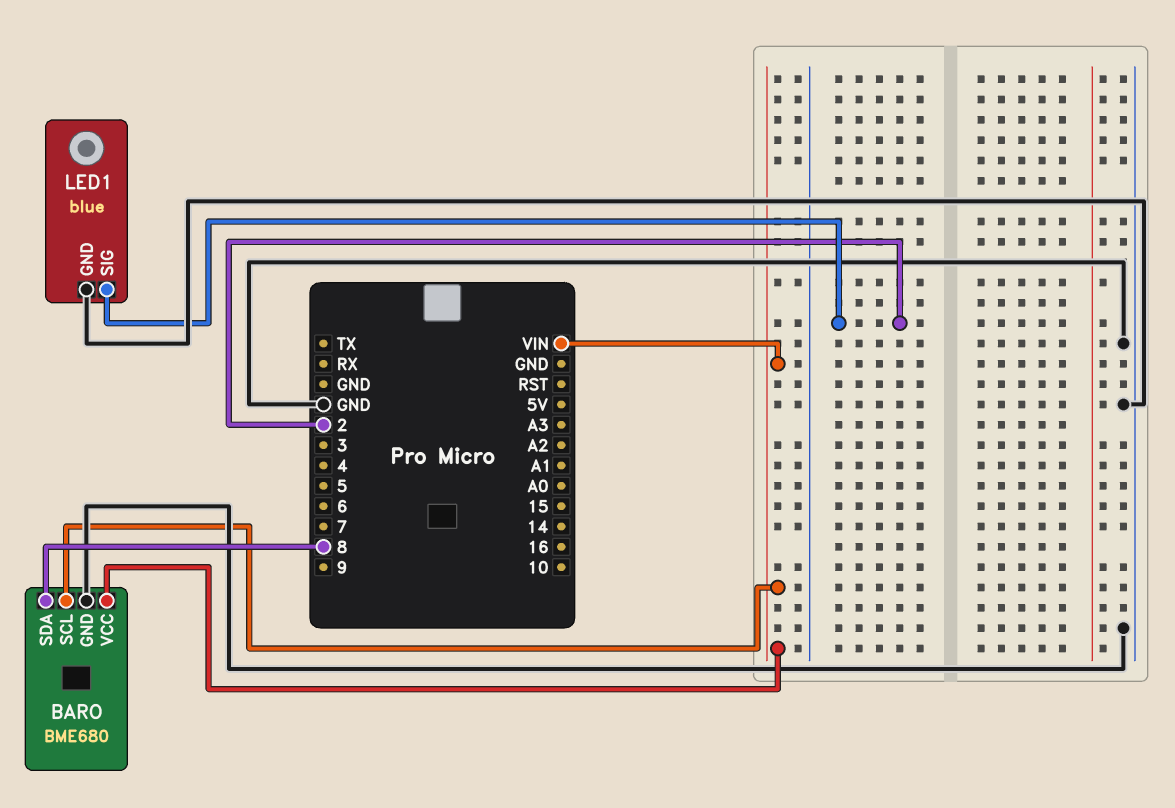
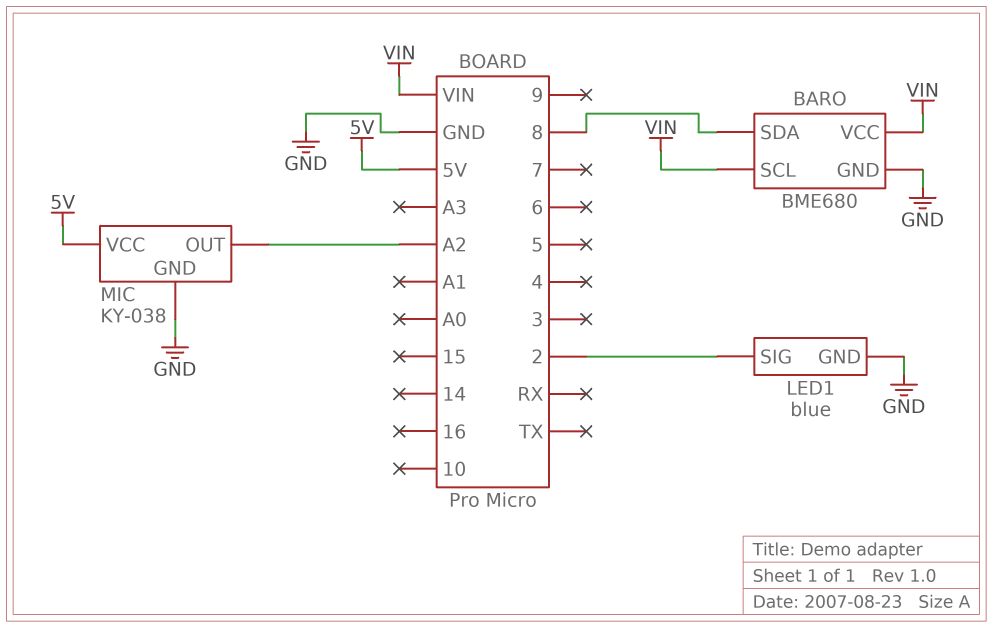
MIC: none -> KY-038
MIC pin GND: none -> GND
MIC pin OUT: none -> A2
MIC pin VCC: none -> 5V

